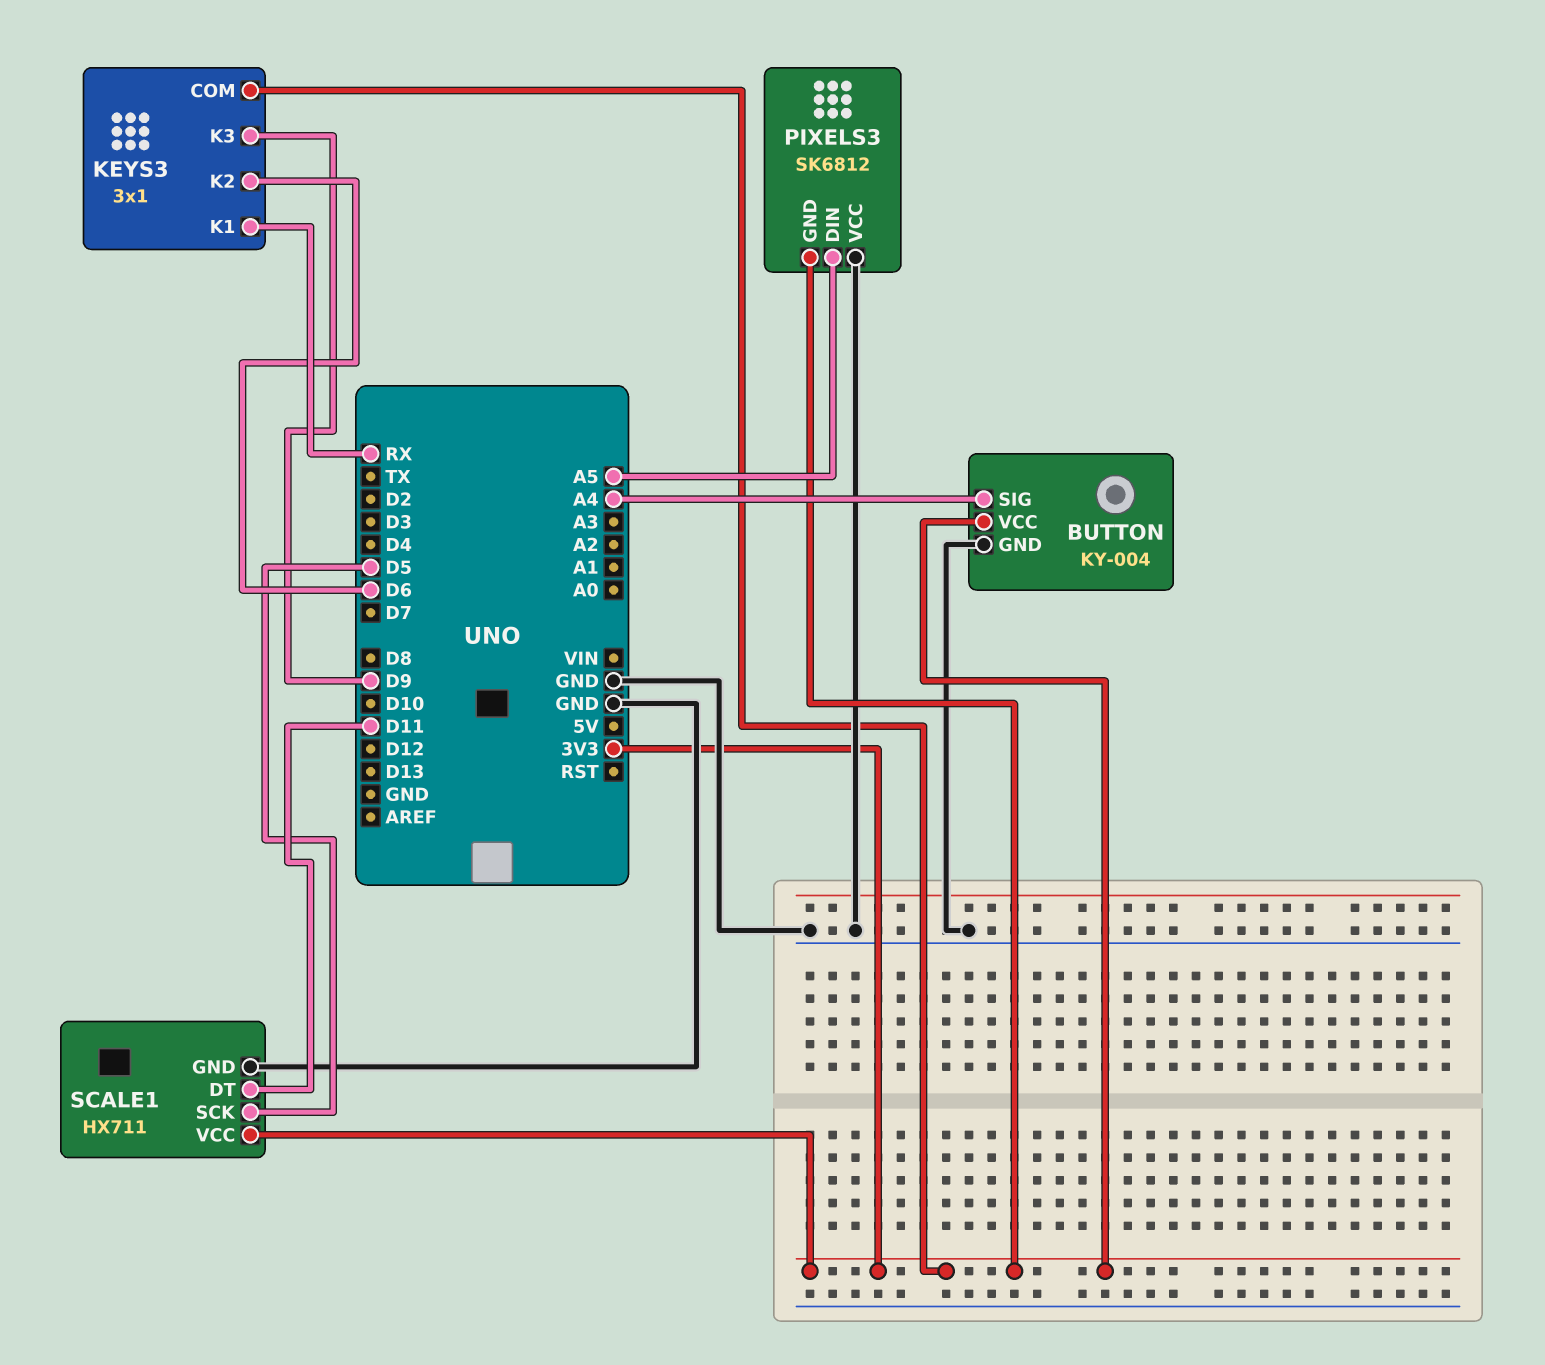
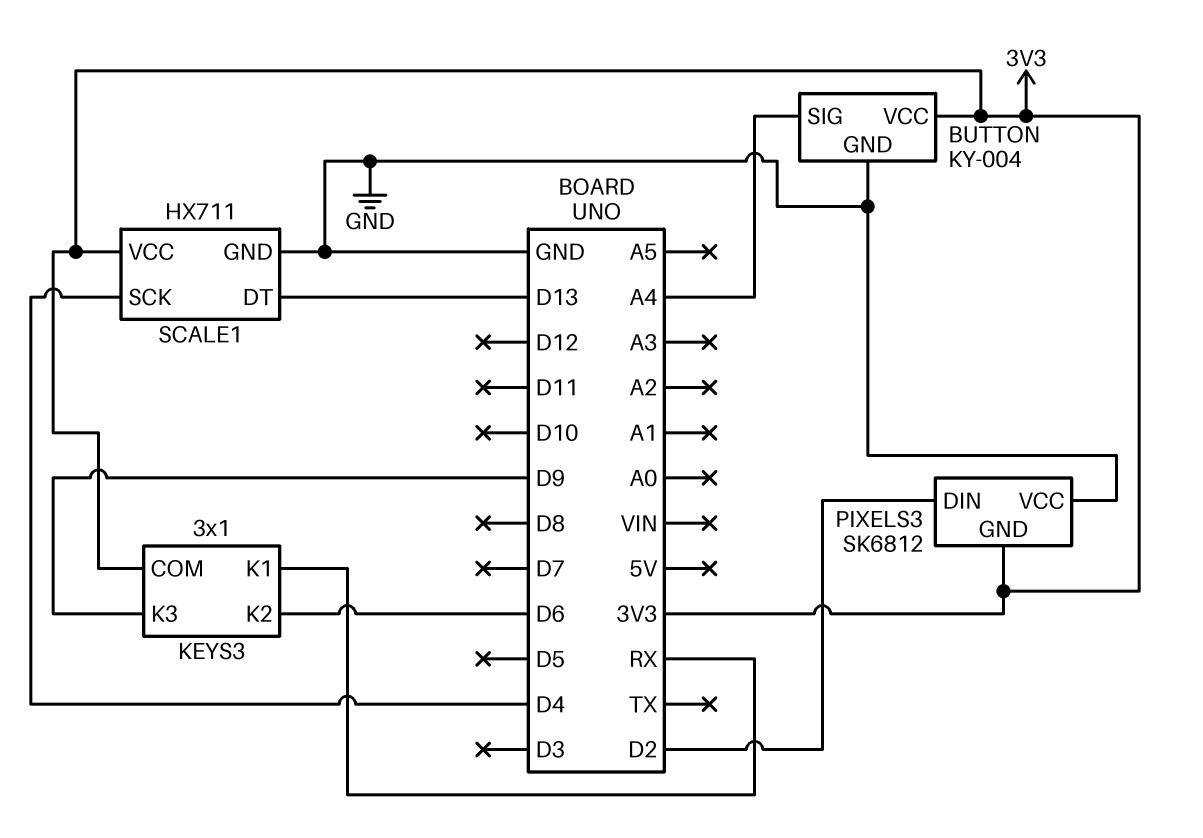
PIXELS3 pin DIN: A5 -> D2
SCALE1 pin DT: D11 -> D13
SCALE1 pin SCK: D5 -> D4

